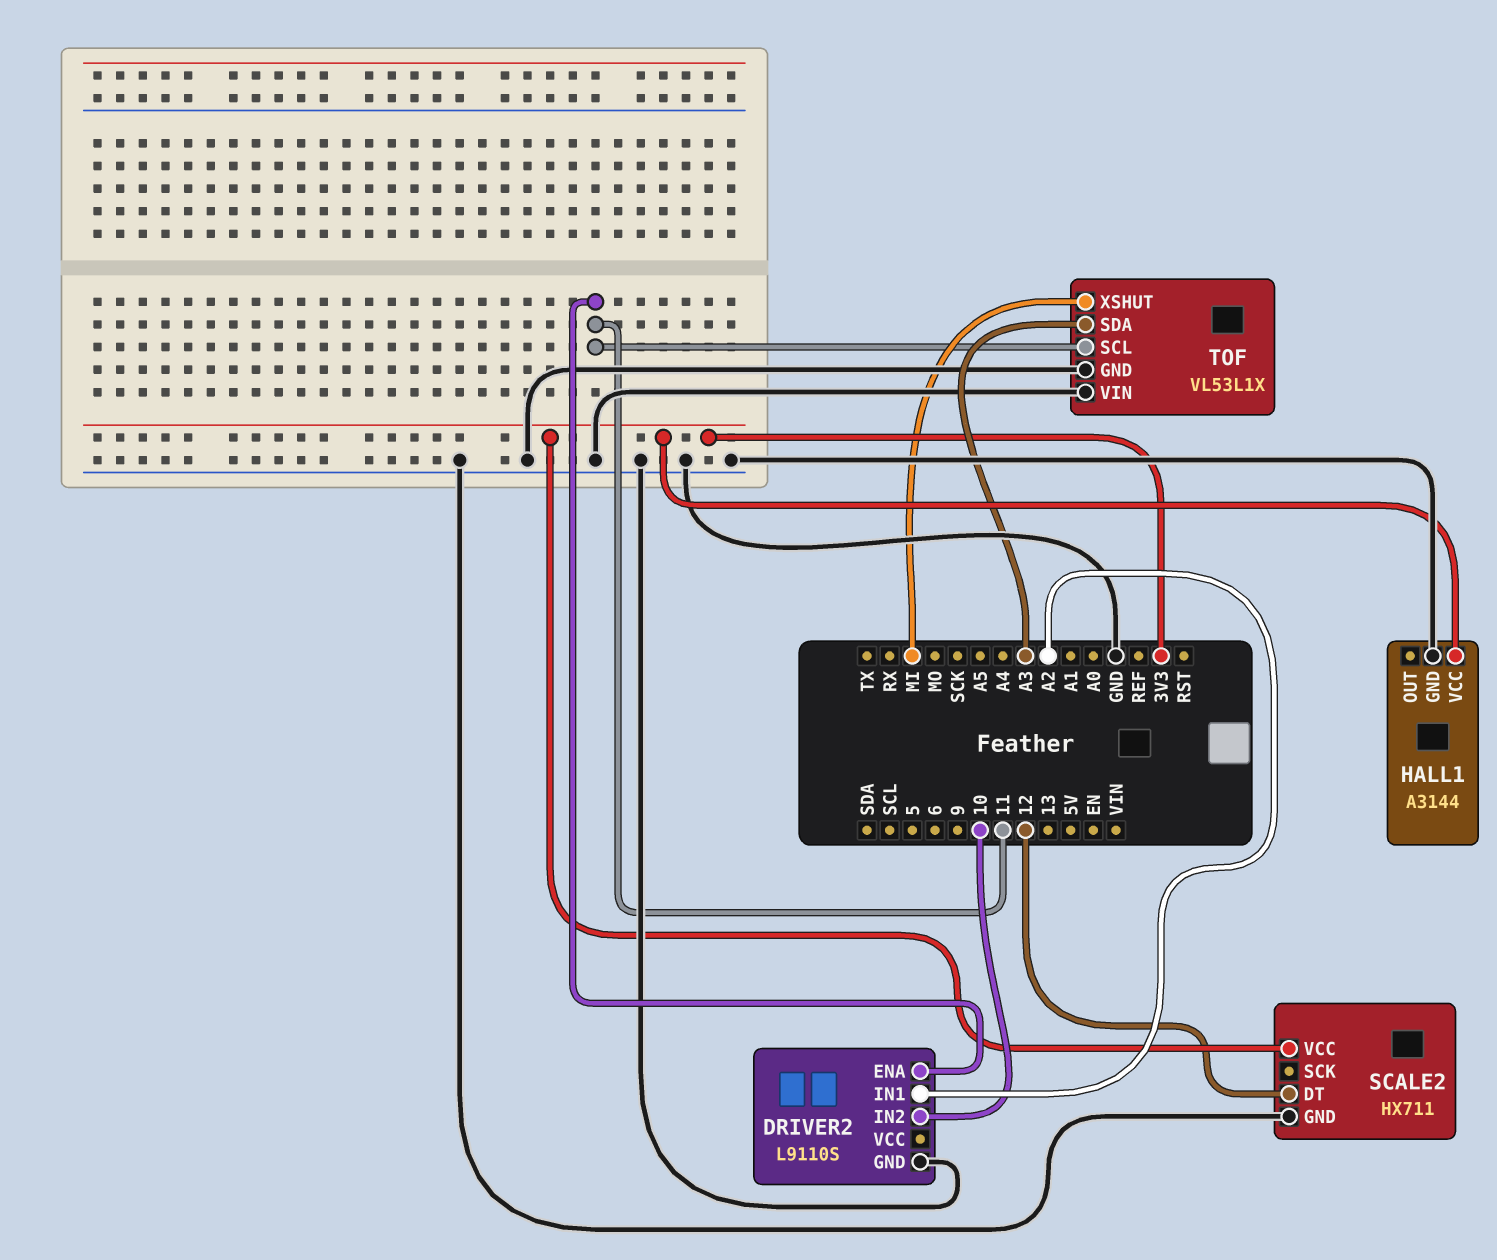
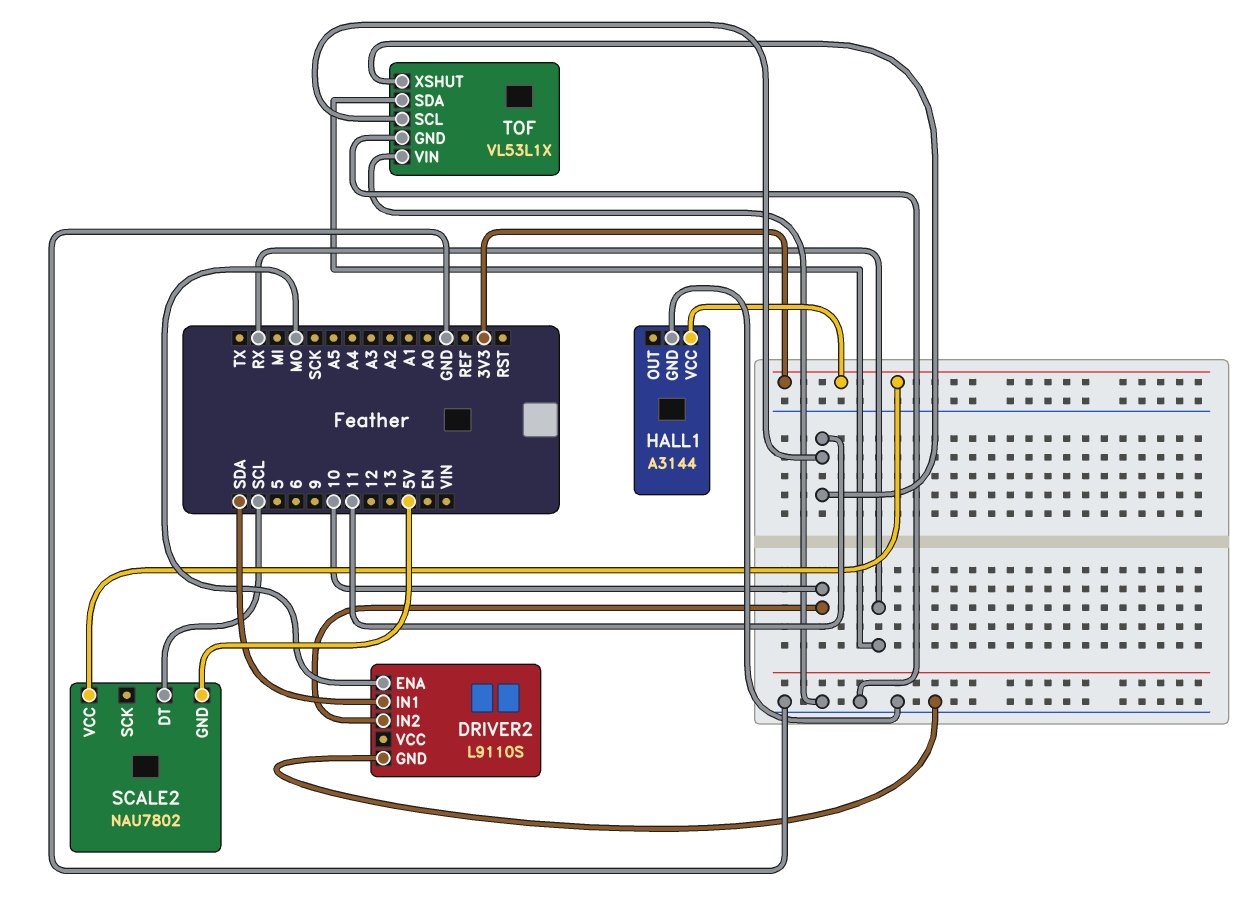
DRIVER2 pin ENA: 11 -> MO
DRIVER2 pin IN1: A2 -> SDA
SCALE2: HX711 -> NAU7802
SCALE2 pin DT: 12 -> SCL
SCALE2 pin GND: GND -> 5V
TOF pin SDA: A3 -> RX
TOF pin XSHUT: MI -> 11

